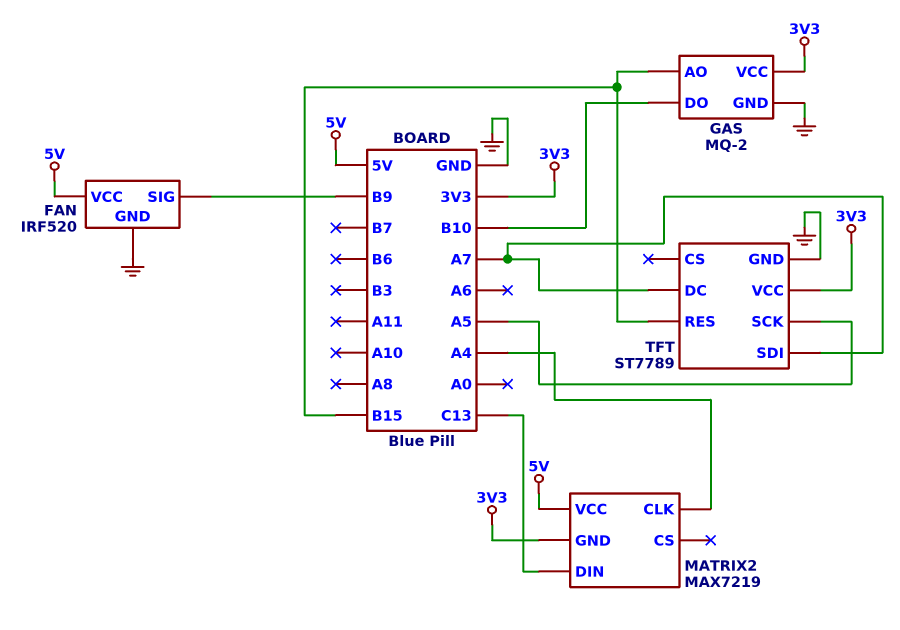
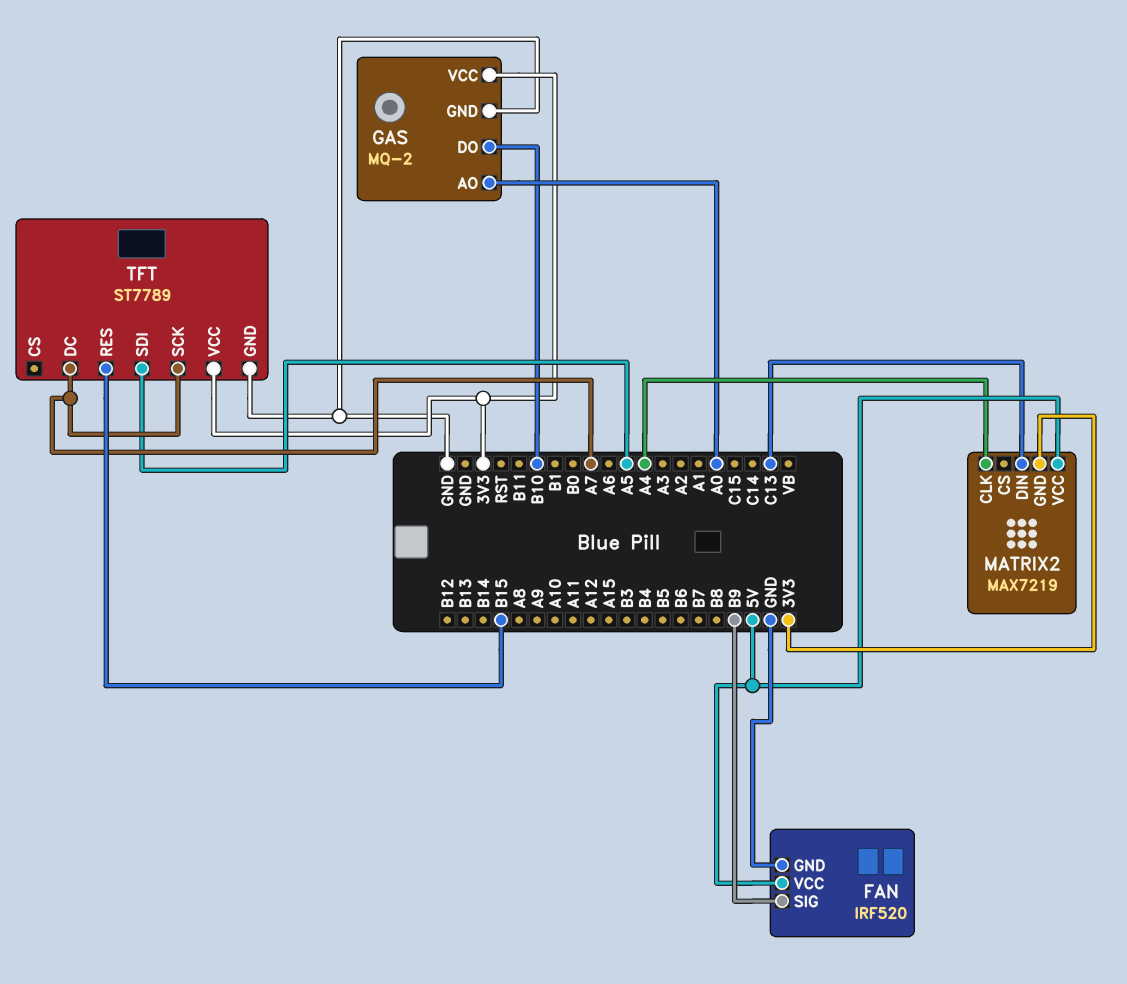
GAS pin AO: B15 -> A0
TFT pin SCK: A5 -> A7
TFT pin SDI: A7 -> A5

